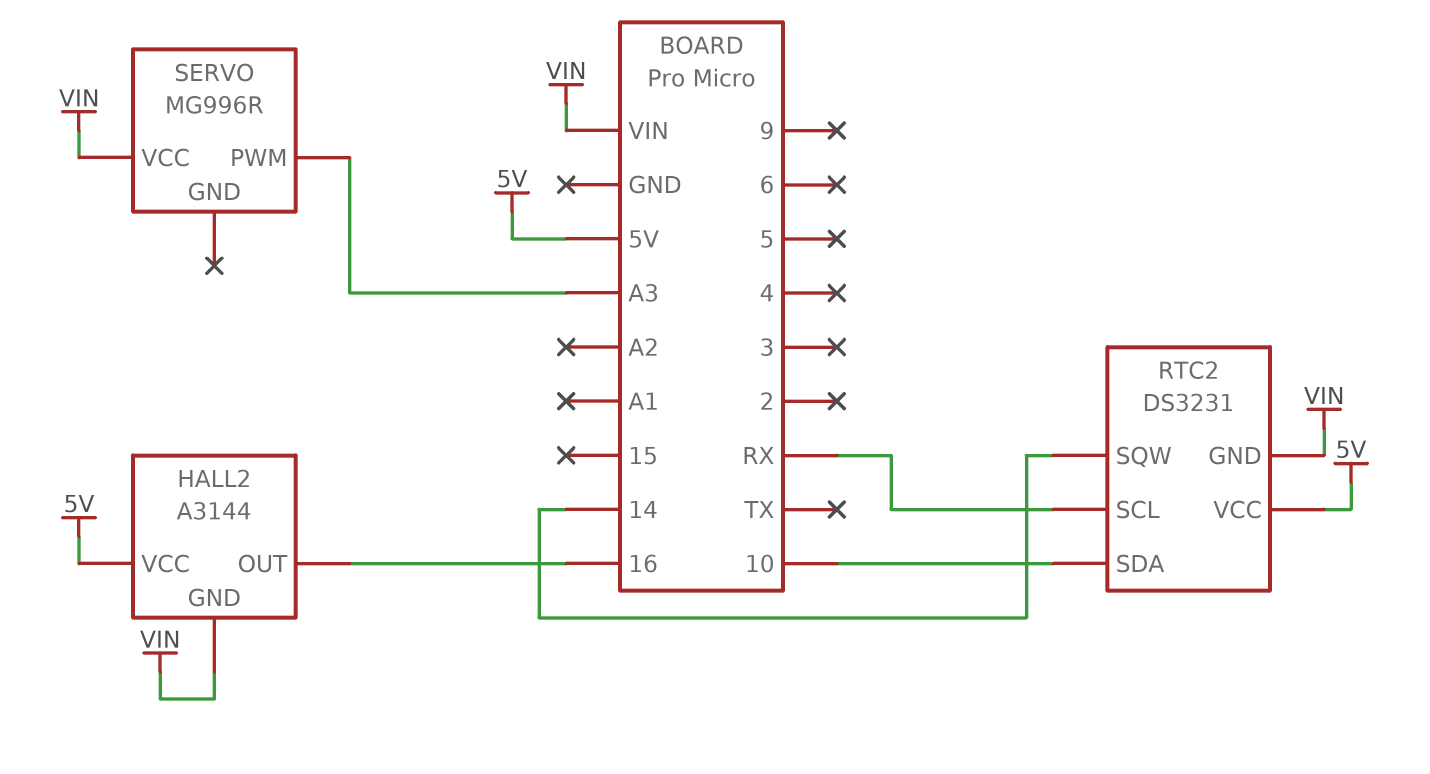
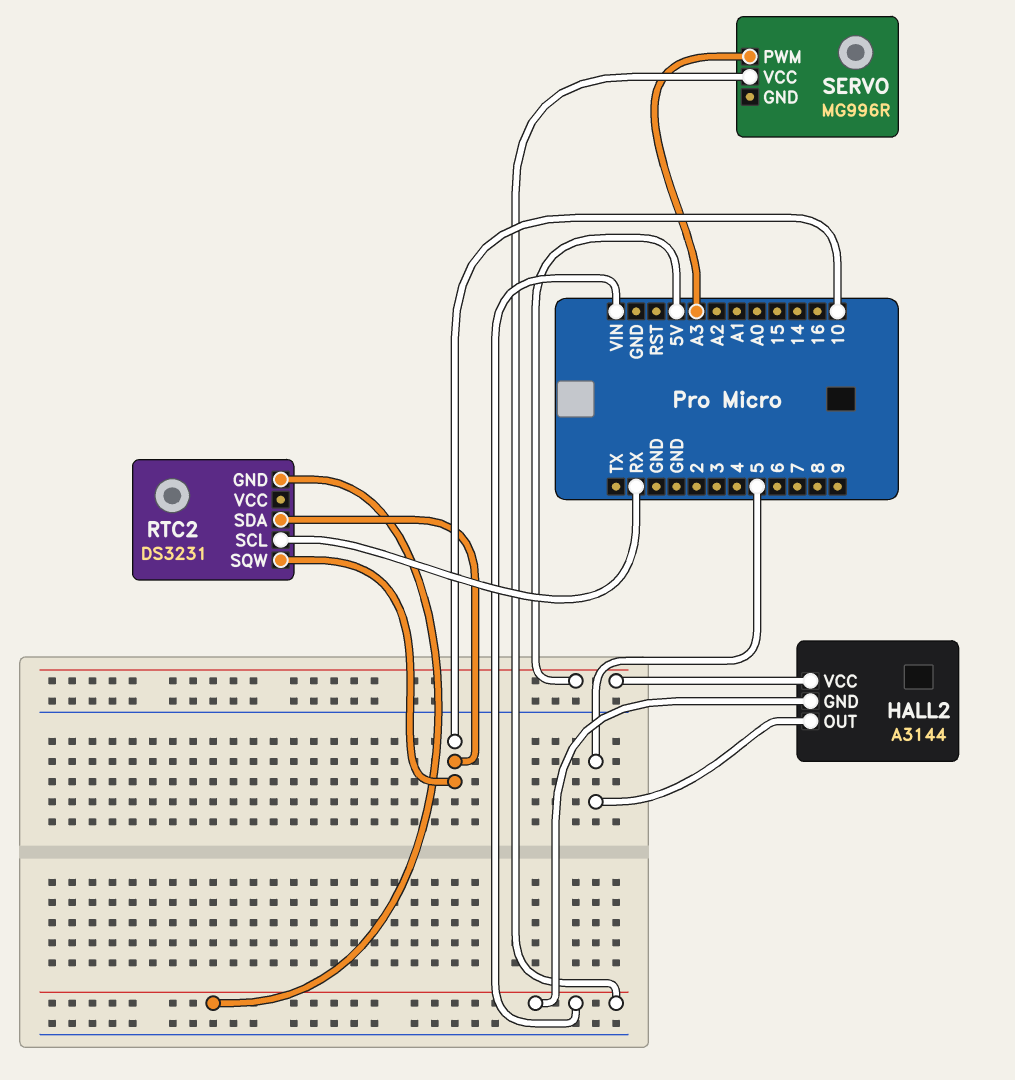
HALL2 pin OUT: 16 -> 5
RTC2 pin SQW: 14 -> 10
RTC2 pin VCC: 5V -> none

